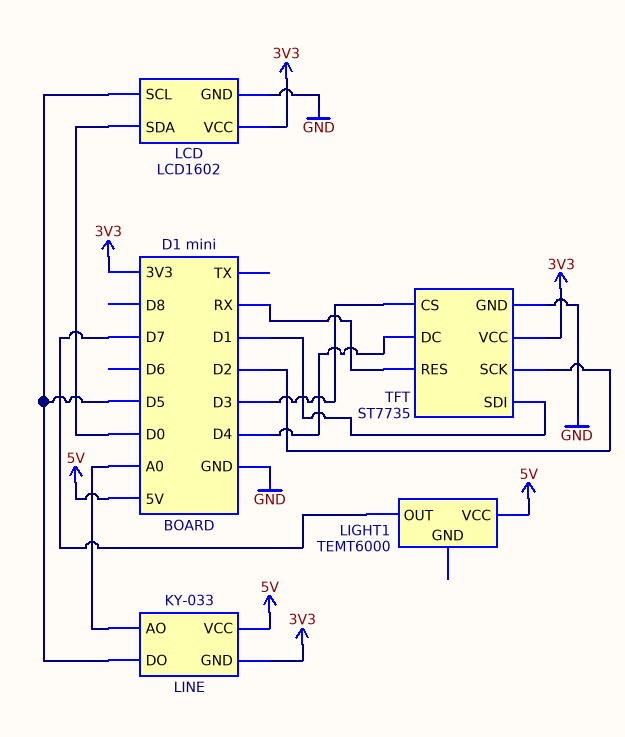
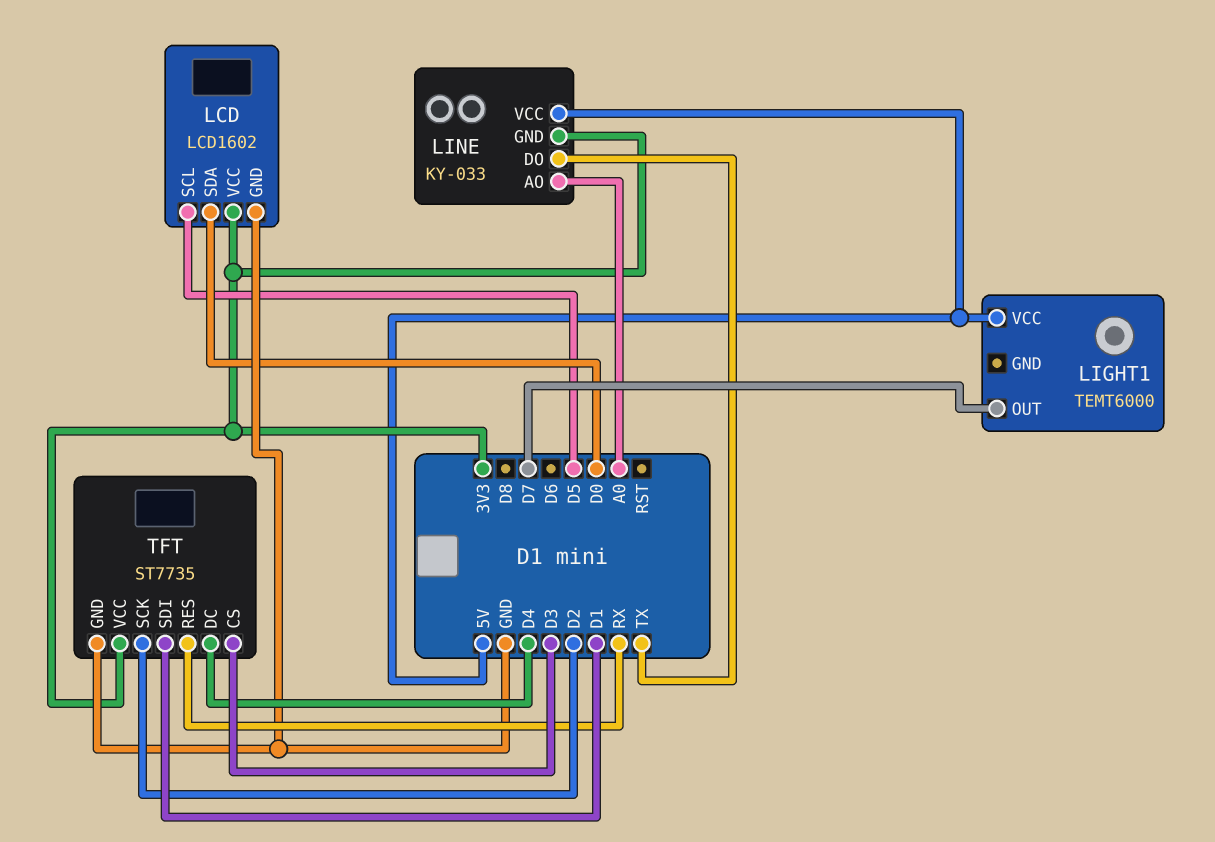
LINE pin DO: D5 -> TX

